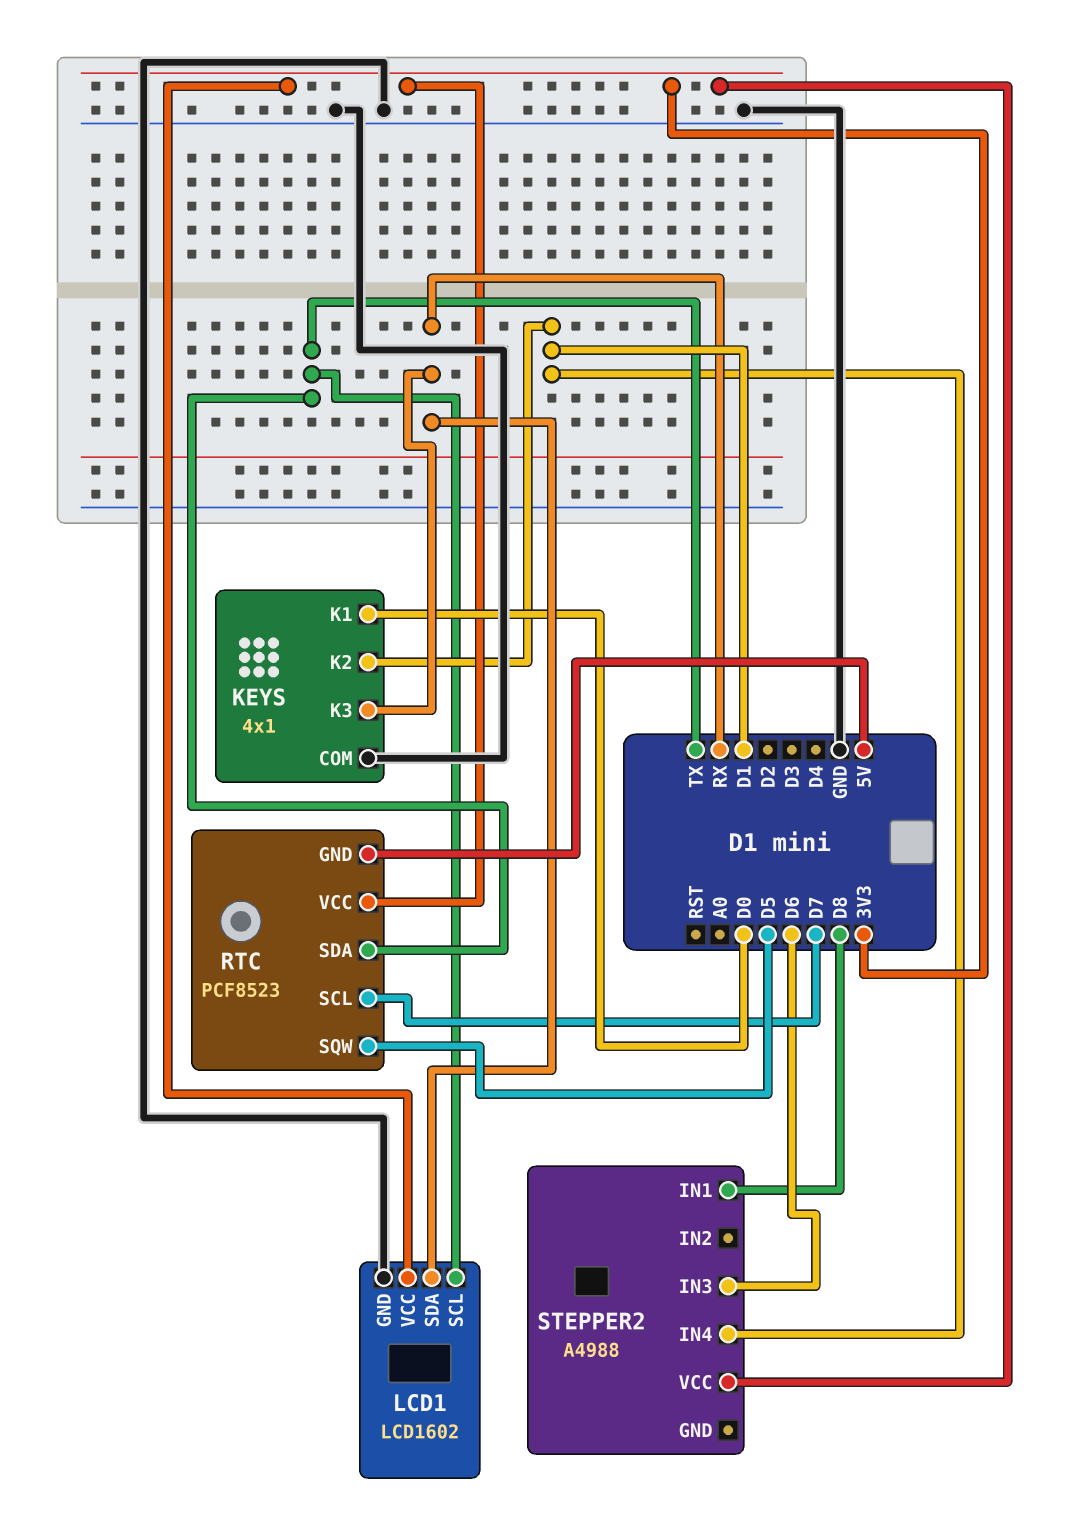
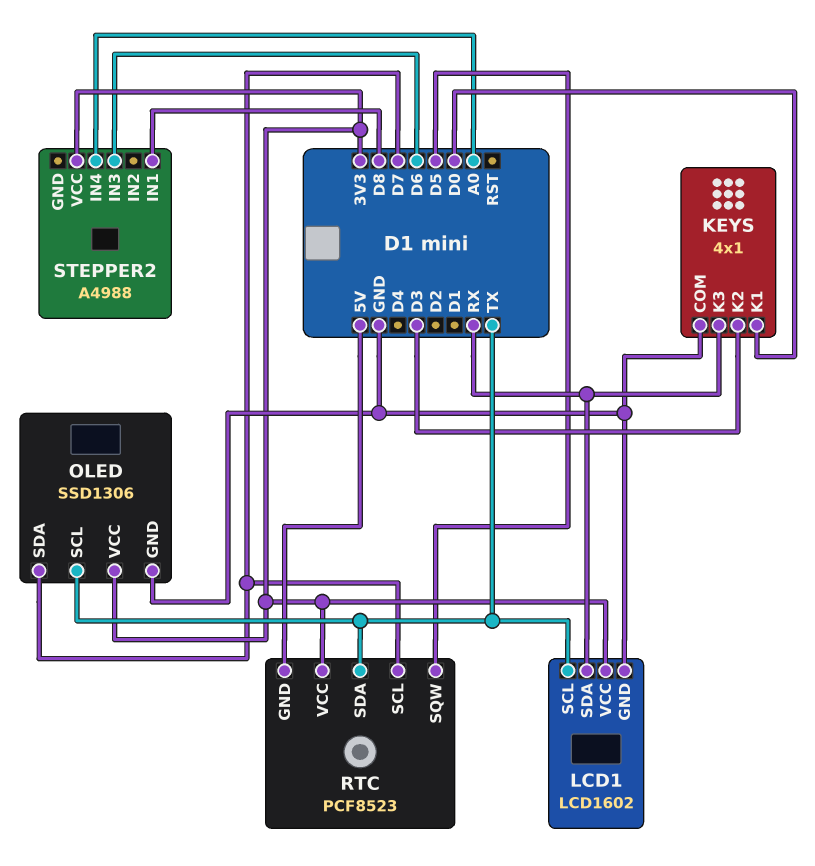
KEYS pin K2: D1 -> D3
OLED: none -> SSD1306
OLED pin GND: none -> GND
OLED pin SCL: none -> TX
OLED pin SDA: none -> D7
OLED pin VCC: none -> 3V3
STEPPER2 pin IN4: D1 -> A0

